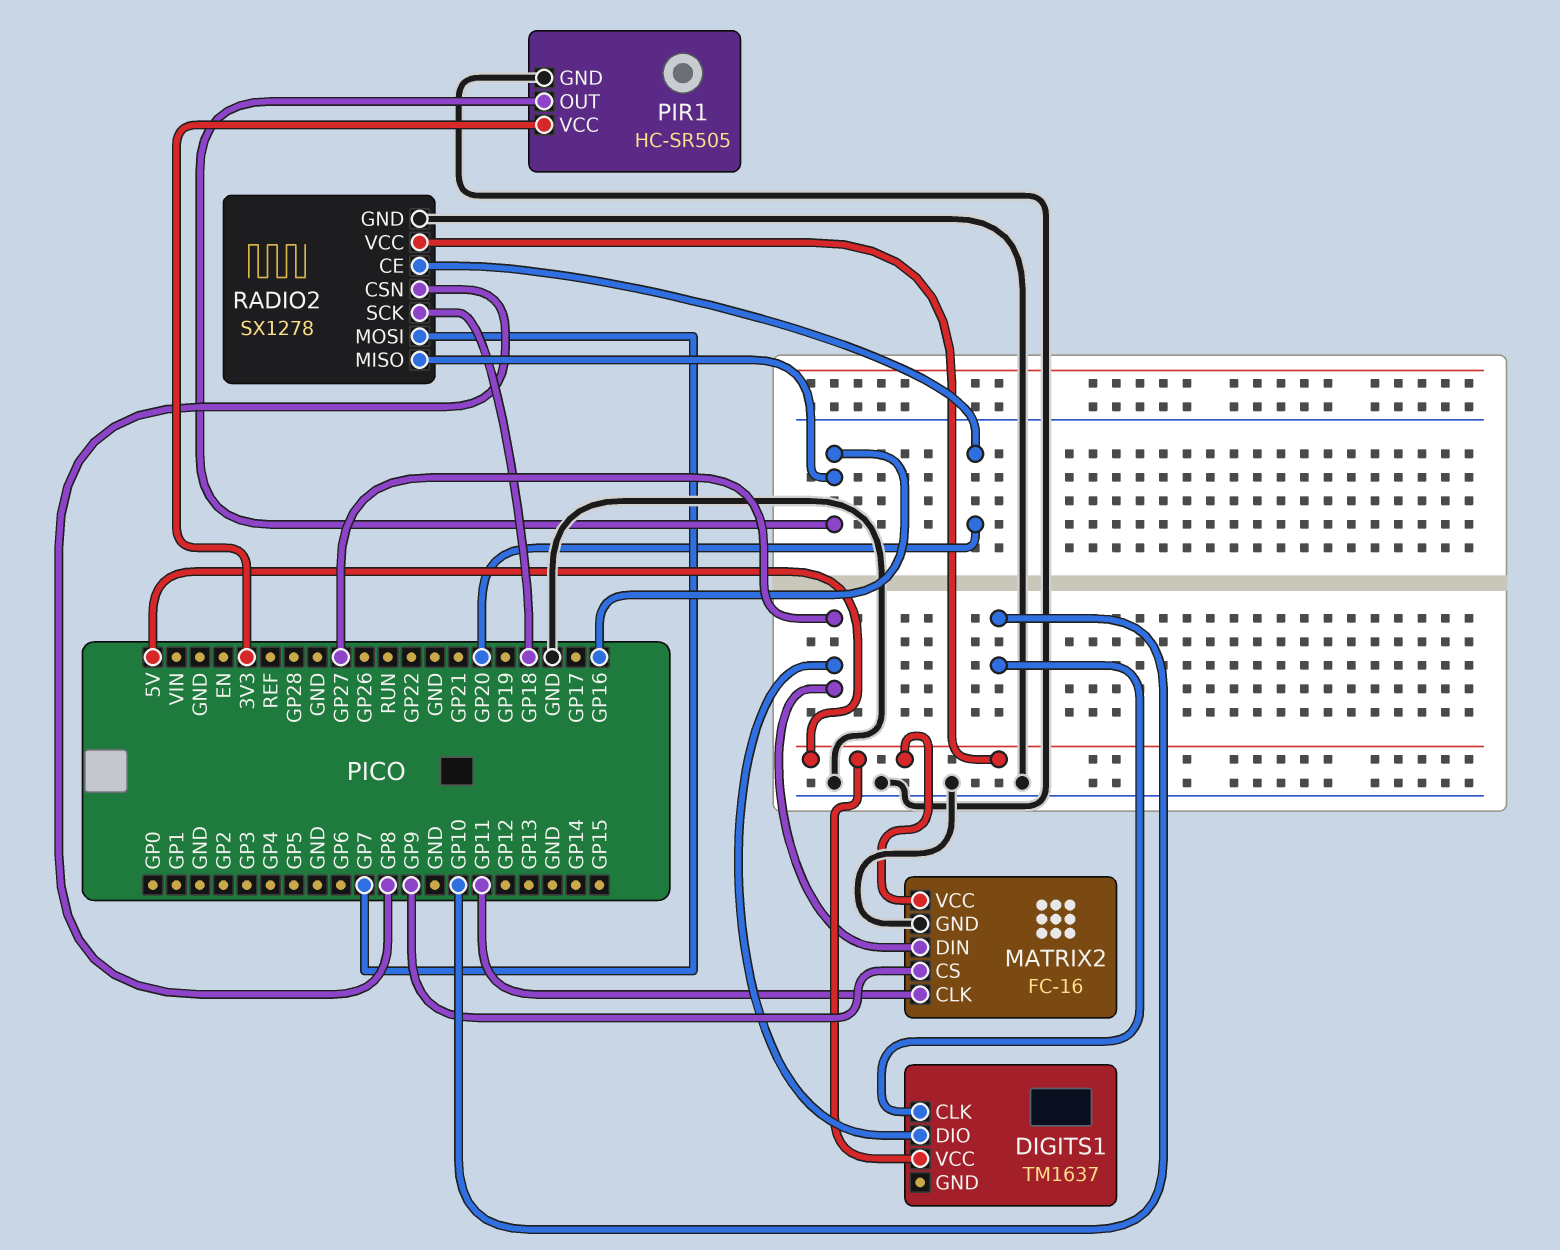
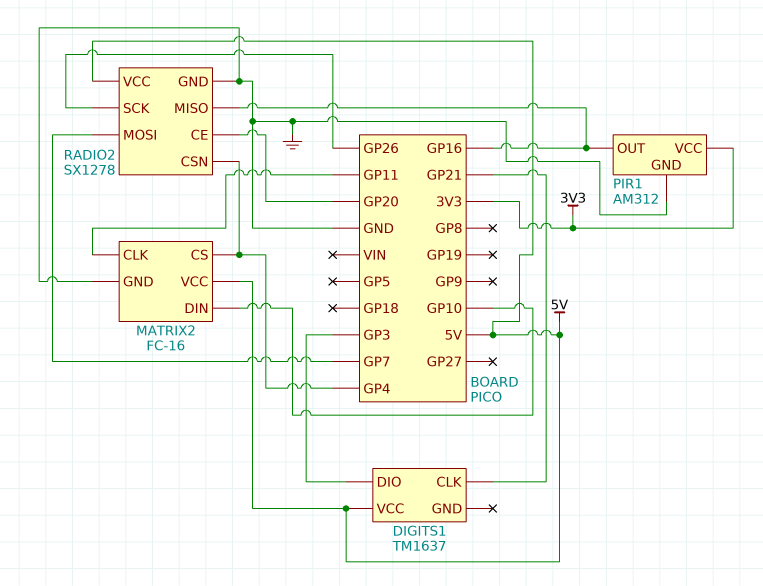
DIGITS1 pin CLK: GP10 -> GP21
DIGITS1 pin DIO: GP27 -> GP3
MATRIX2 pin CS: GP9 -> GP4
MATRIX2 pin DIN: GP27 -> GP10
PIR1: HC-SR505 -> AM312
RADIO2 pin CSN: GP8 -> GP4
RADIO2 pin SCK: GP18 -> GP26

